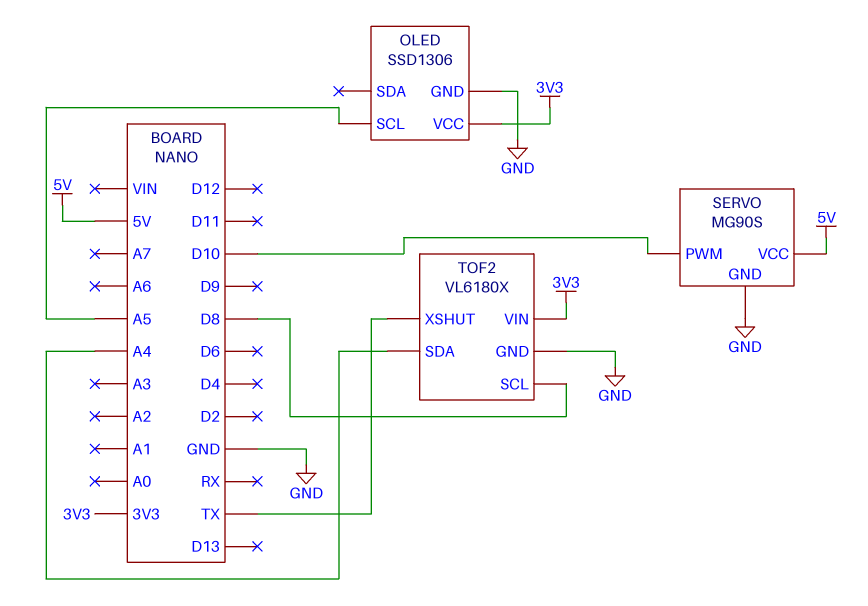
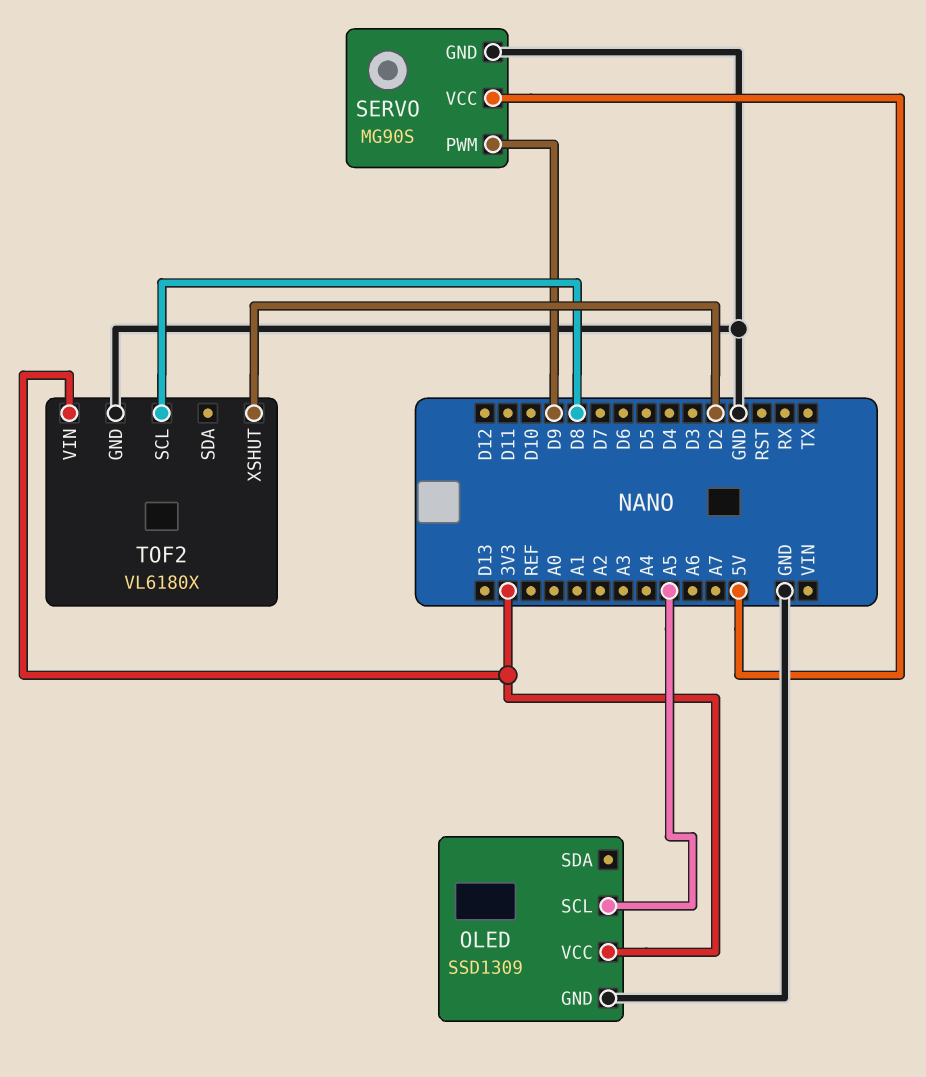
OLED: SSD1306 -> SSD1309
SERVO pin PWM: D10 -> D9
TOF2 pin SDA: A4 -> none
TOF2 pin XSHUT: TX -> D2

